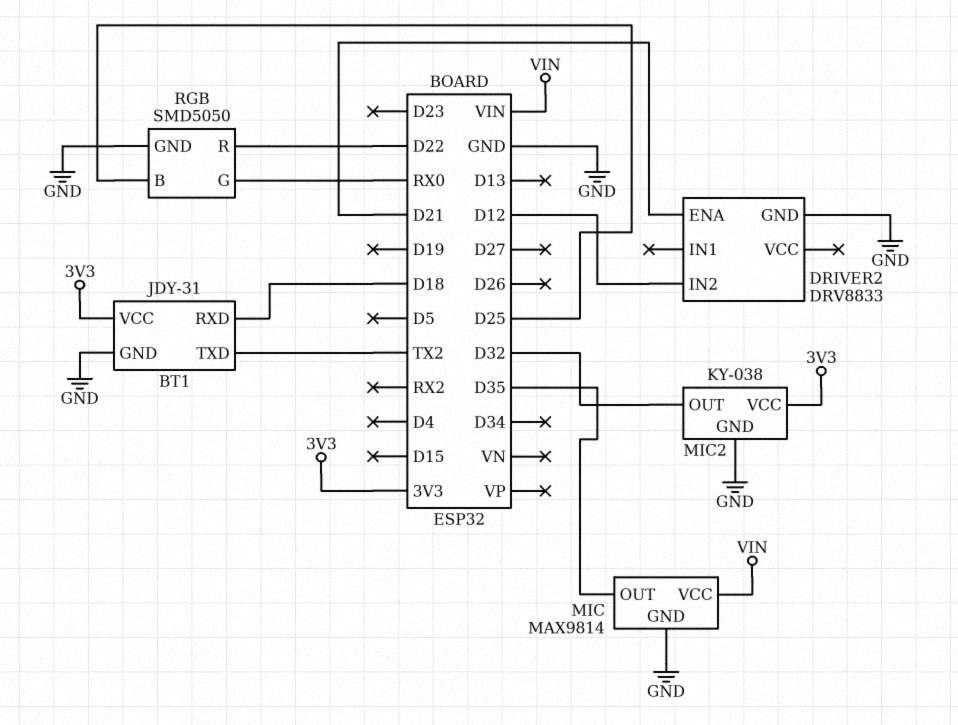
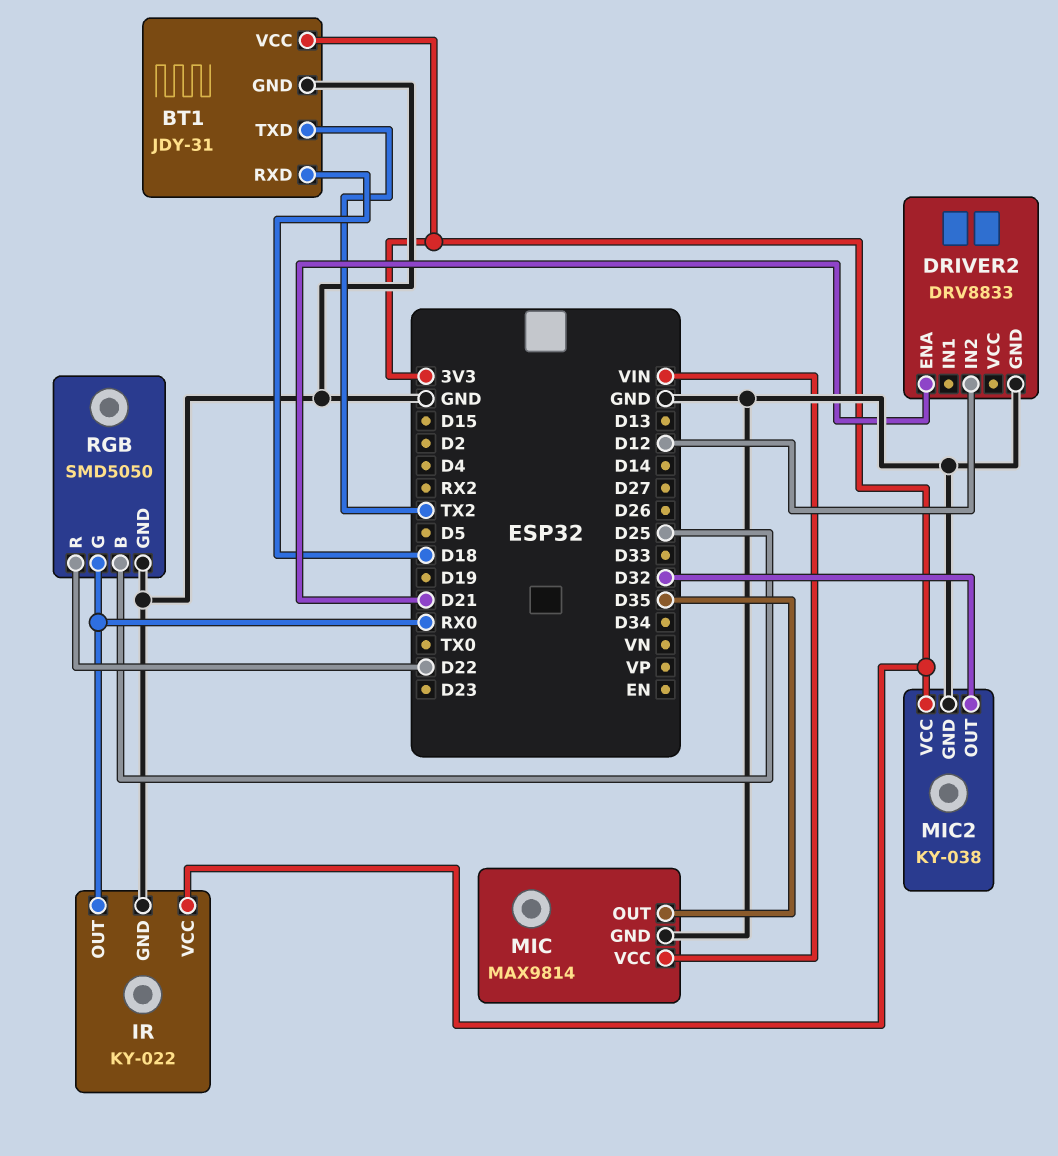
IR: none -> KY-022
IR pin GND: none -> GND
IR pin OUT: none -> RX0
IR pin VCC: none -> 3V3

